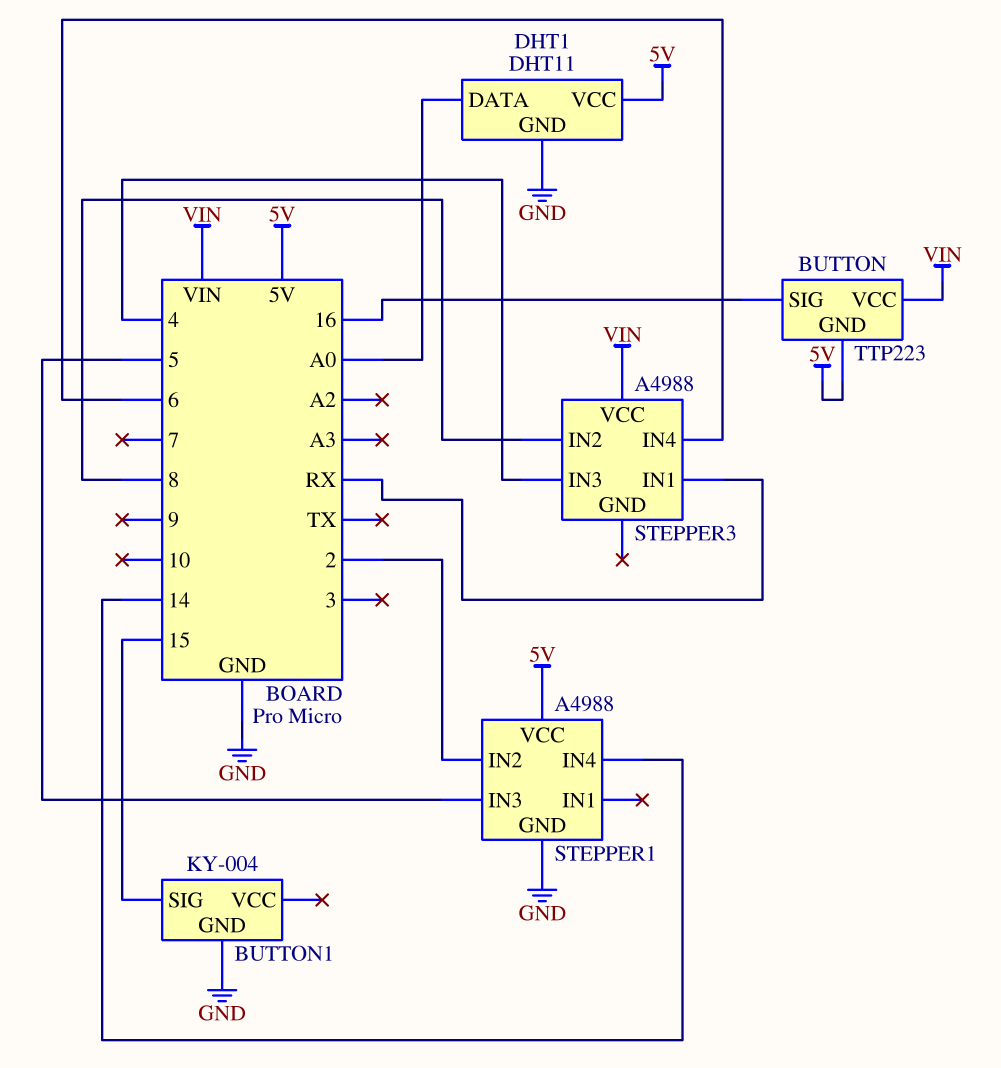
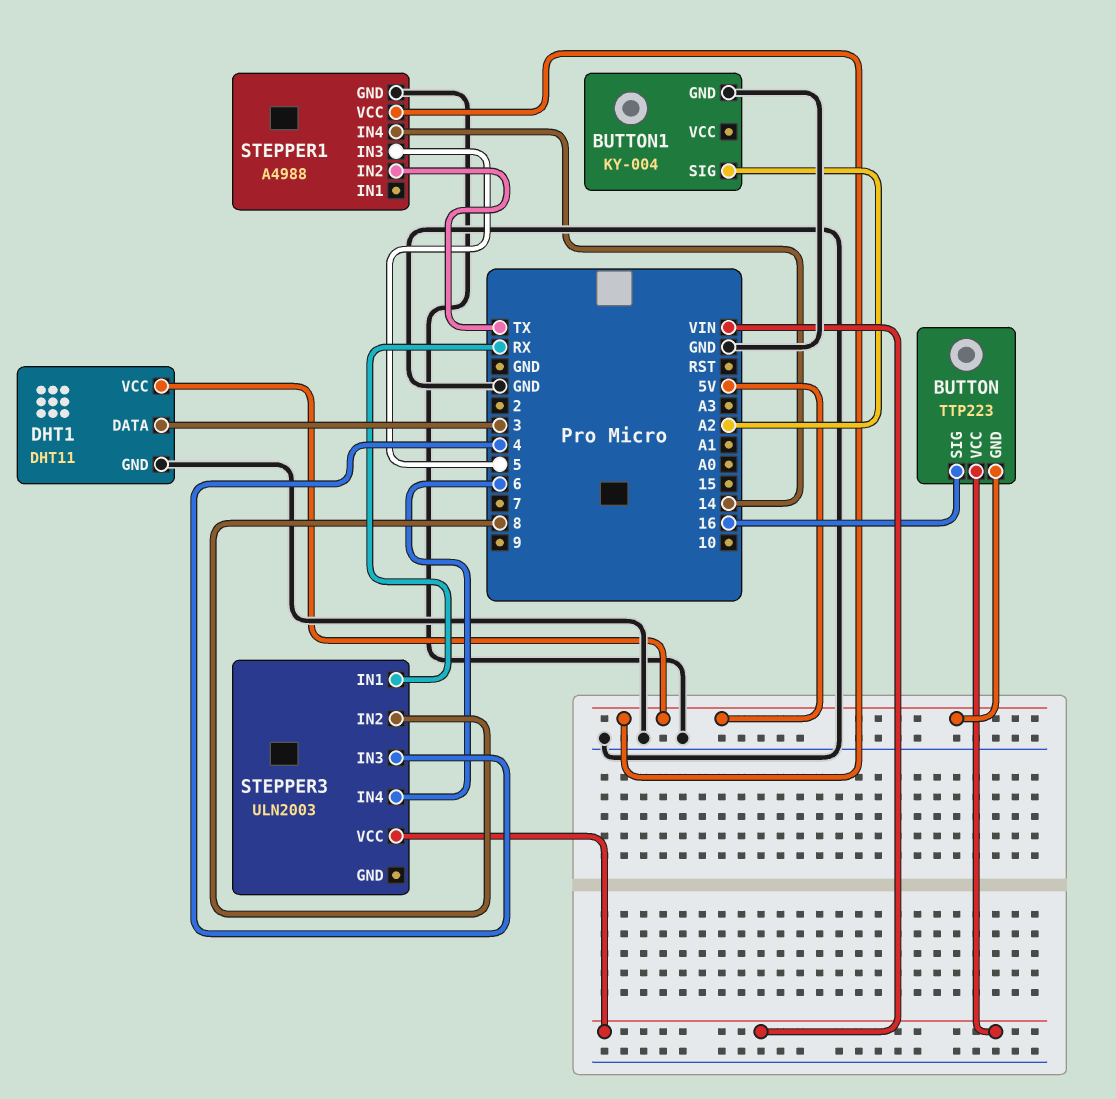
BUTTON1 pin SIG: 15 -> A2
DHT1 pin DATA: A0 -> 3
STEPPER1 pin IN2: 2 -> TX
STEPPER3: A4988 -> ULN2003

